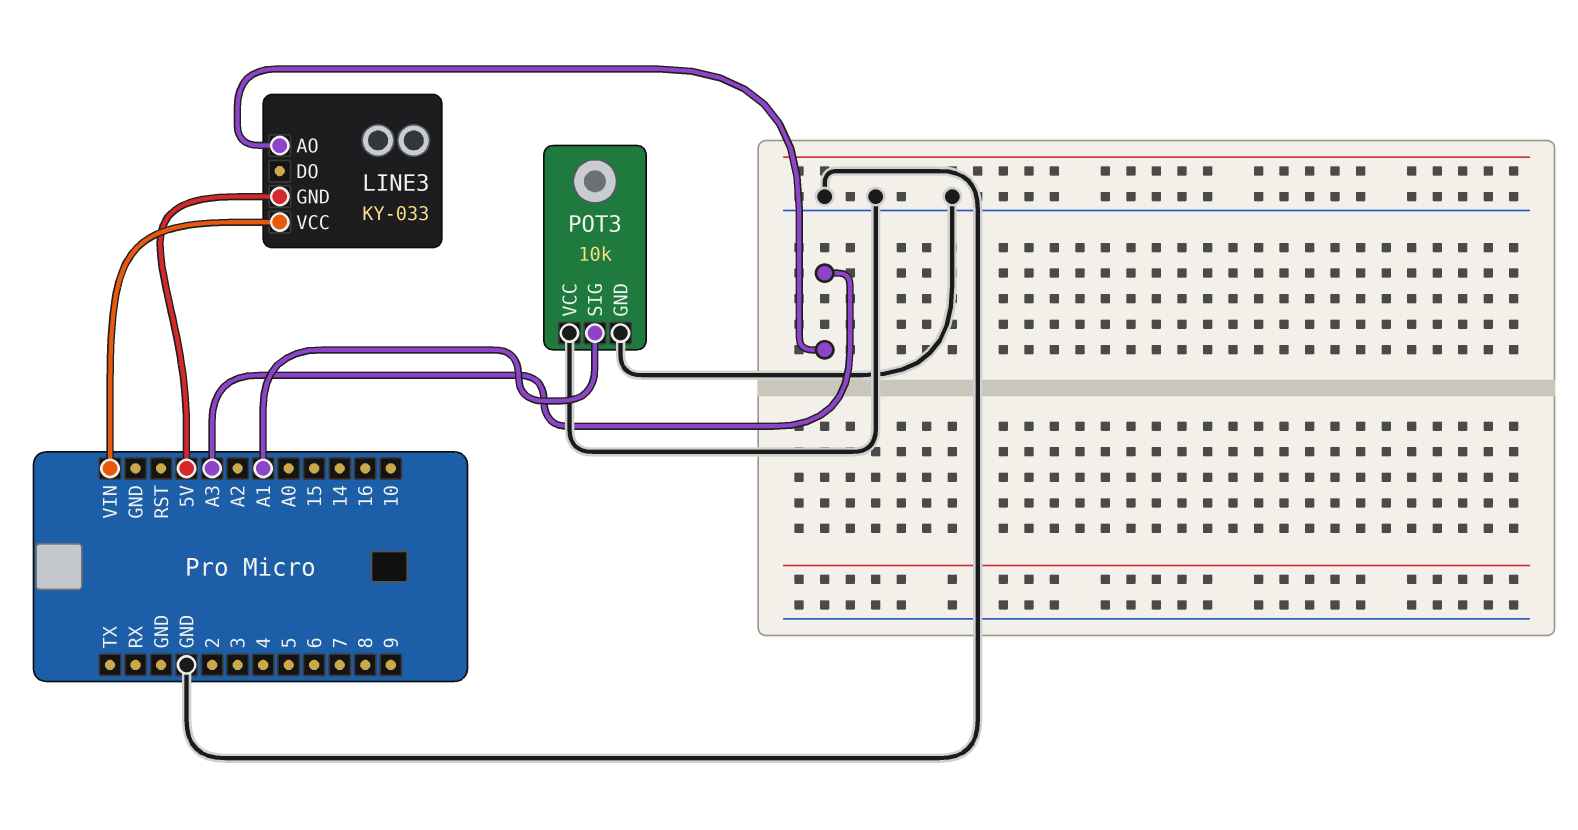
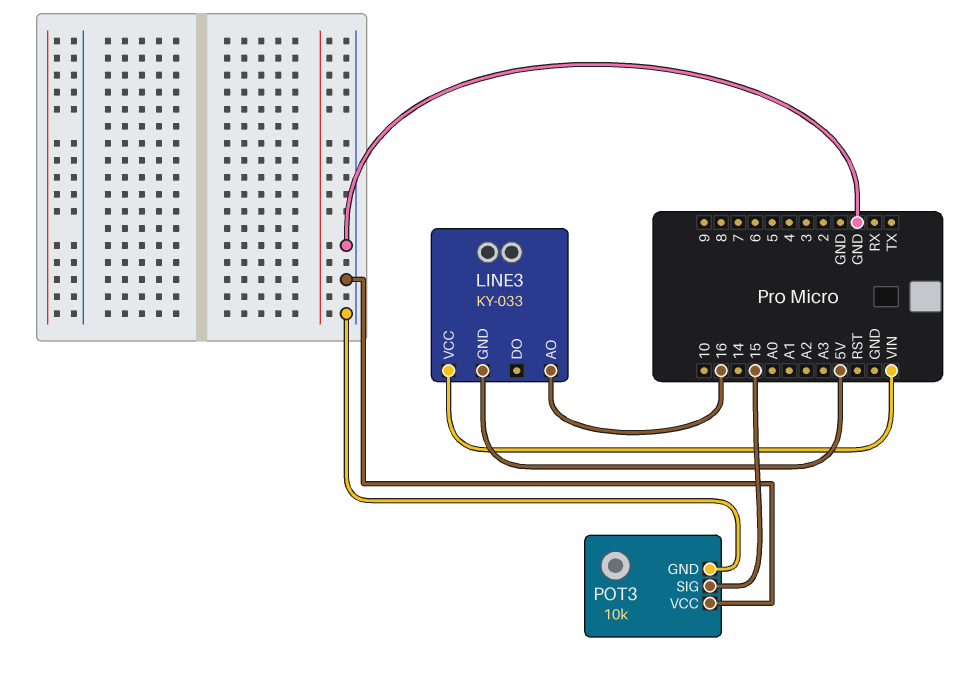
LINE3 pin AO: A3 -> 16
POT3 pin SIG: A1 -> 15

